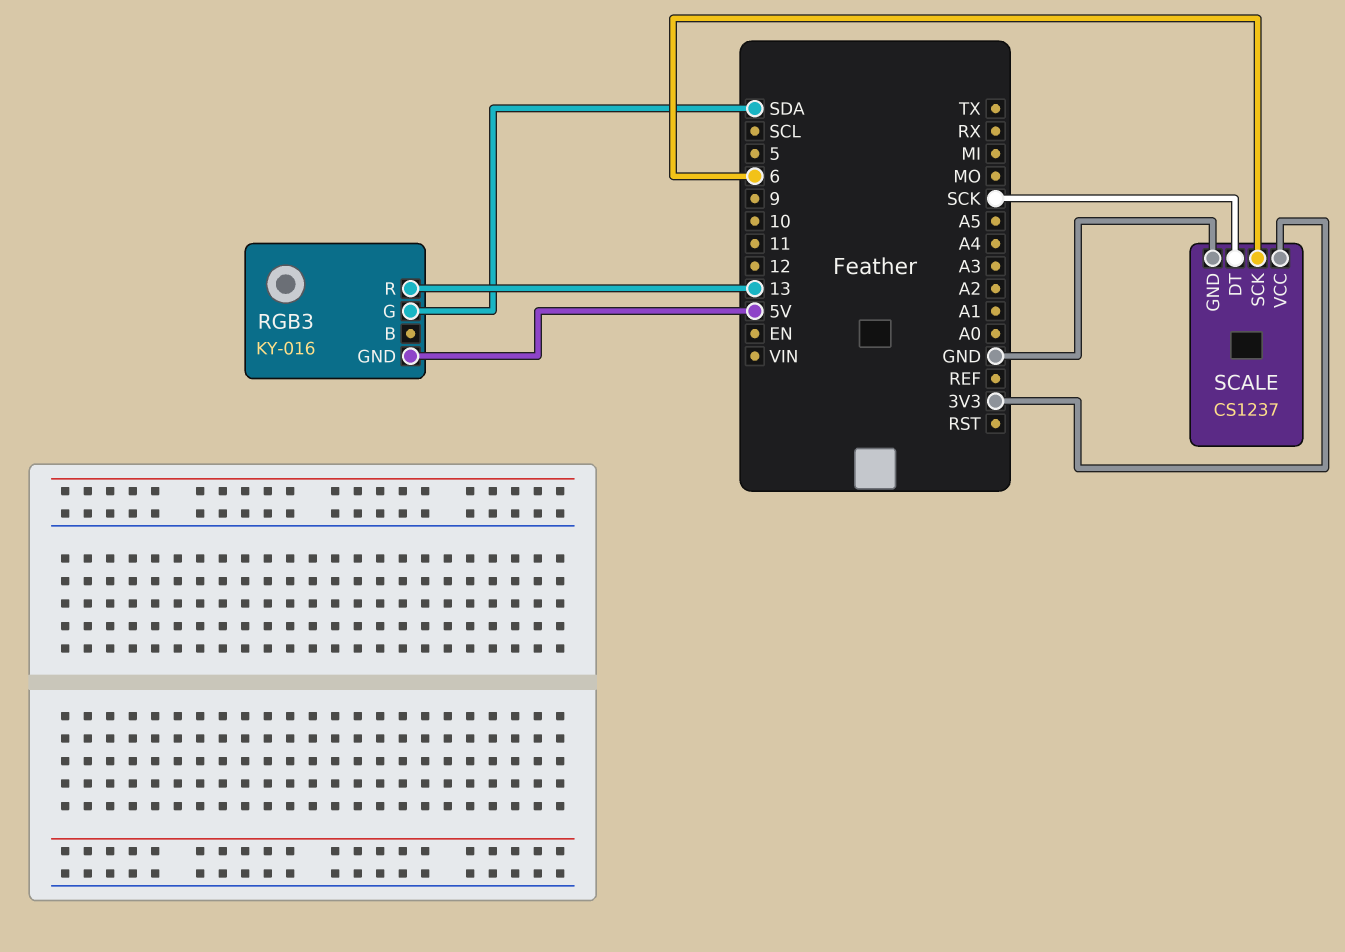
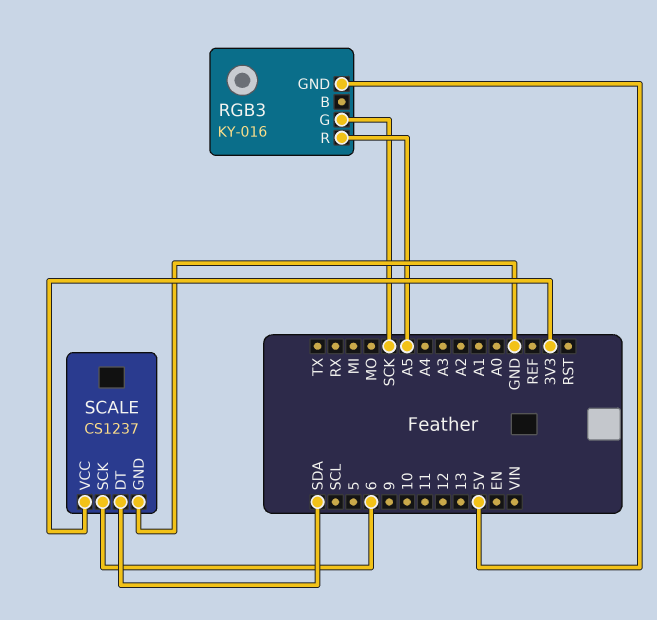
RGB3 pin G: SDA -> SCK
RGB3 pin R: 13 -> A5
SCALE pin DT: SCK -> SDA

